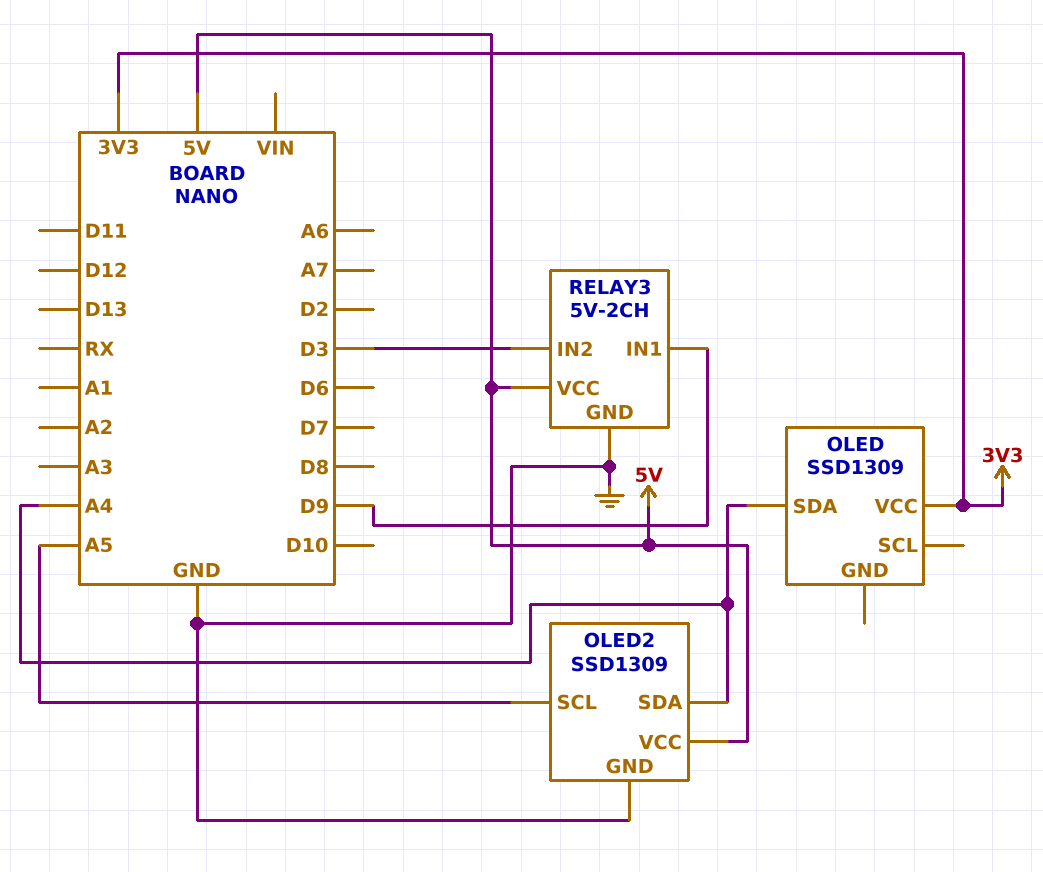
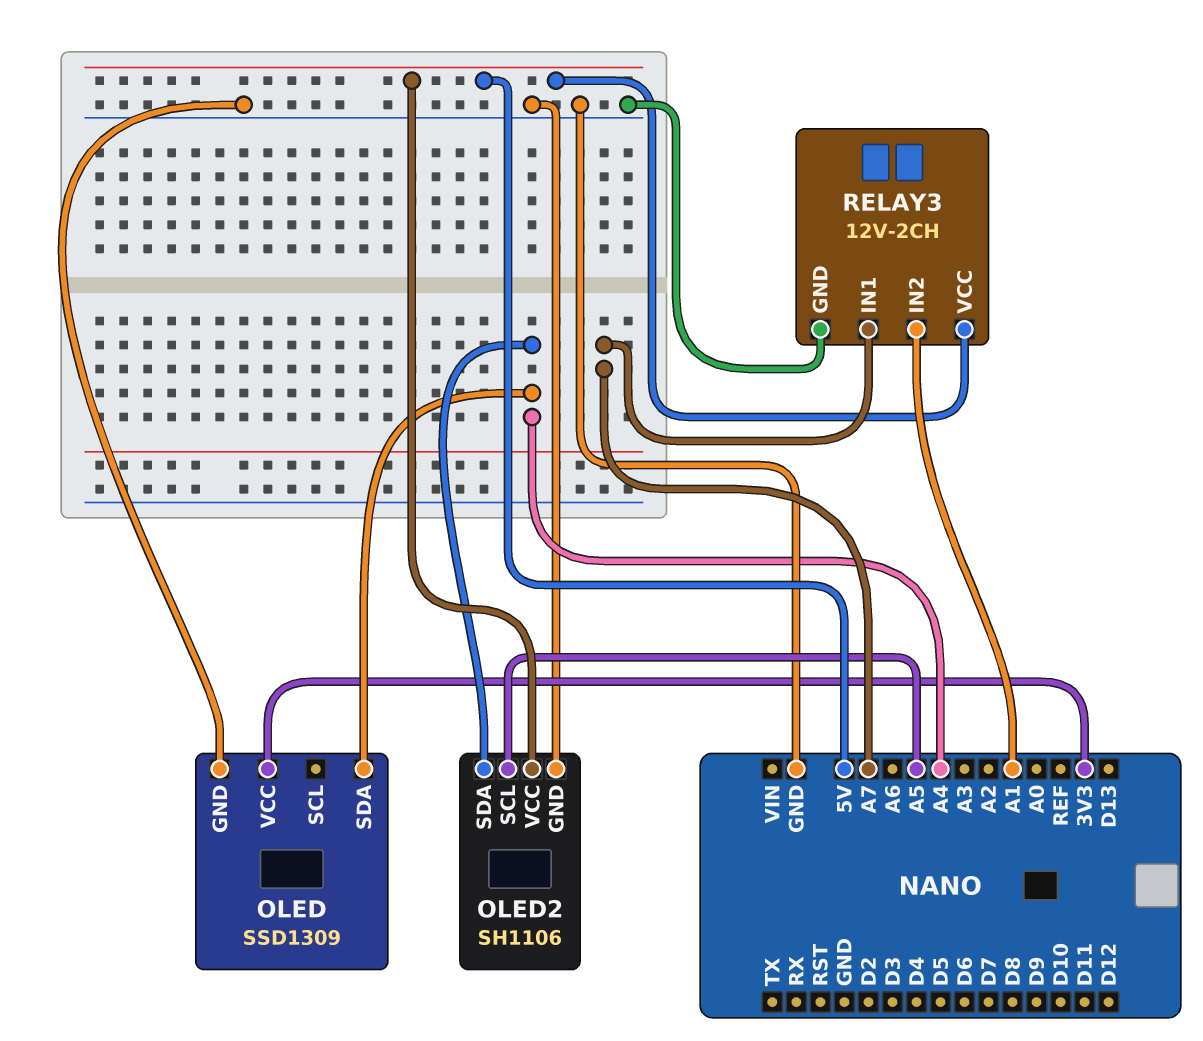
OLED pin GND: none -> GND
OLED2: SSD1309 -> SH1106
RELAY3: 5V-2CH -> 12V-2CH
RELAY3 pin IN1: D9 -> A7
RELAY3 pin IN2: D3 -> A1

